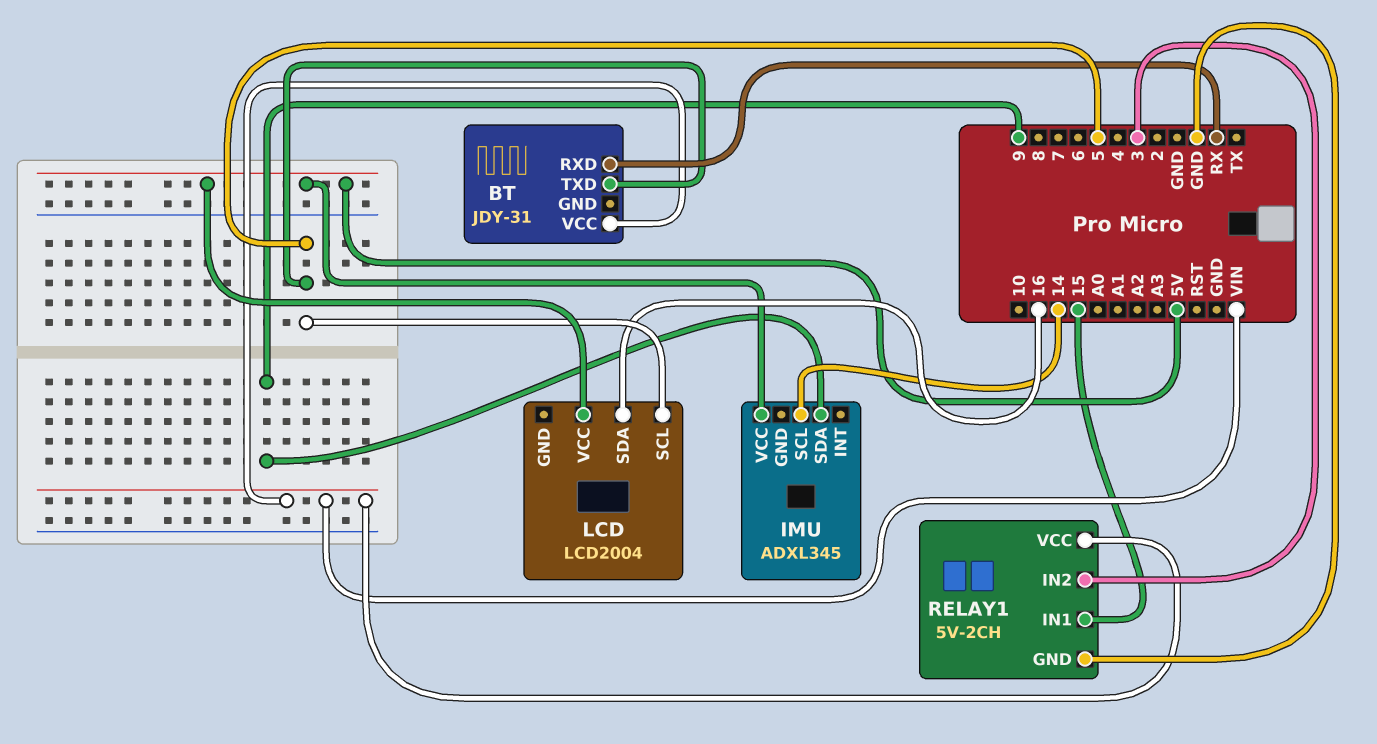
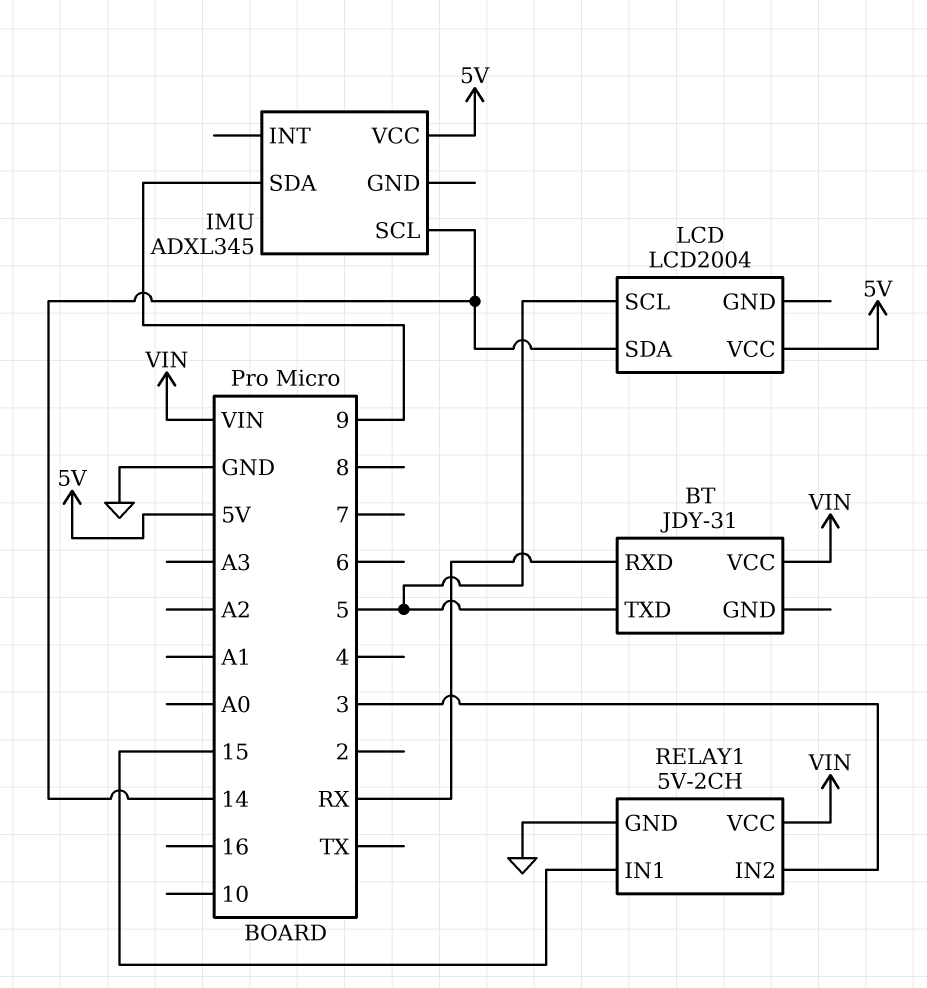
LCD pin SDA: 16 -> 14

